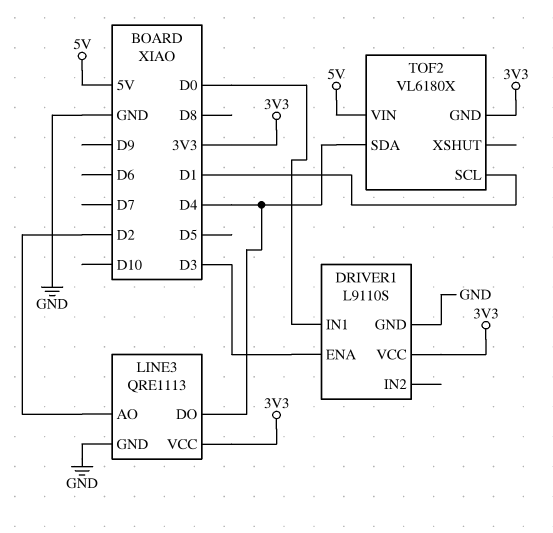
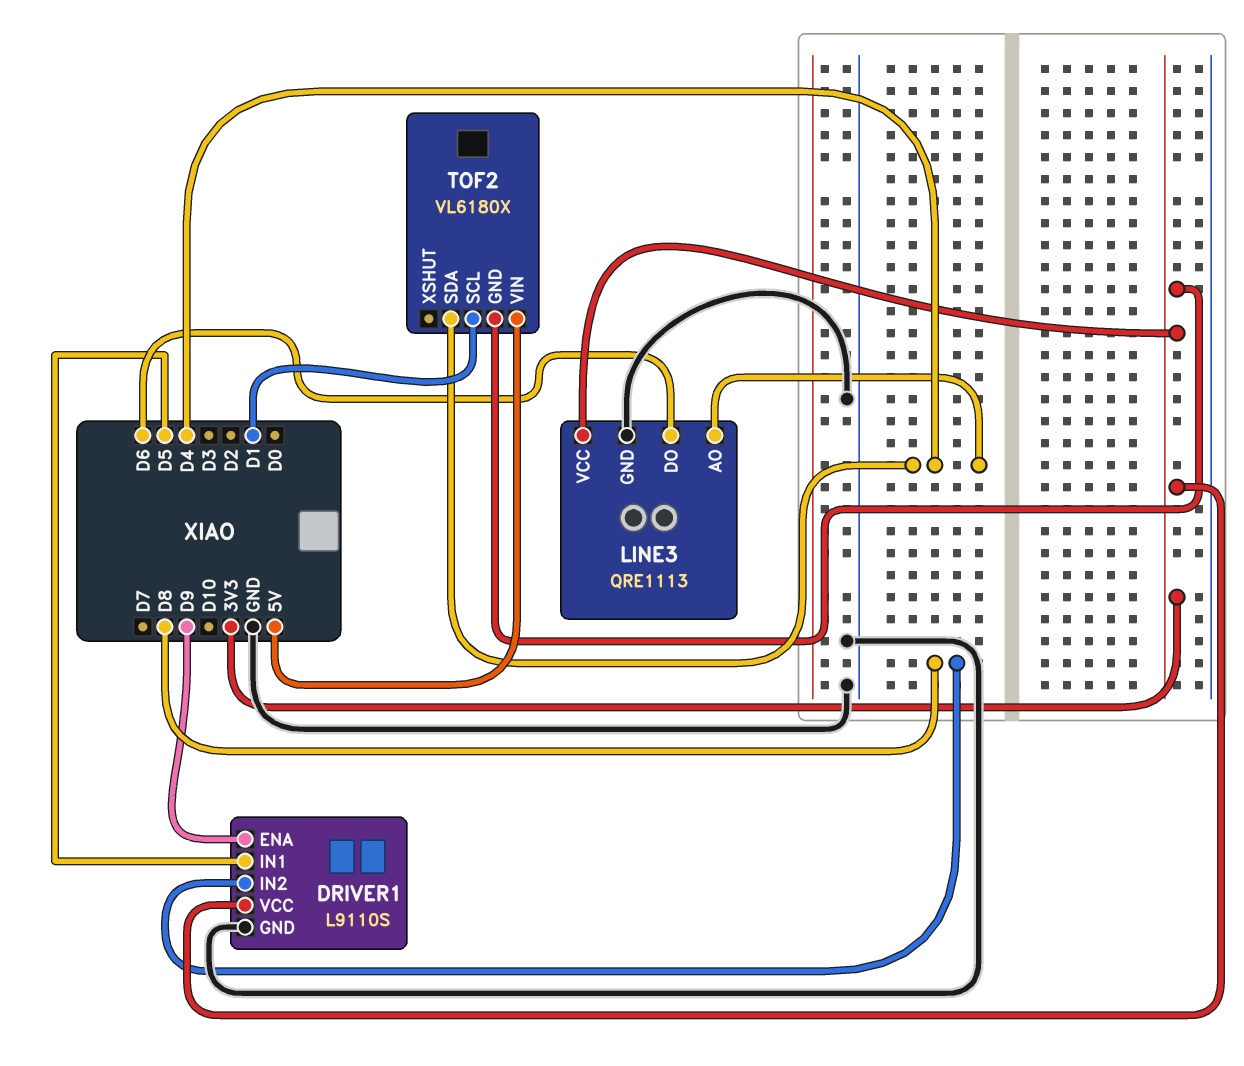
DRIVER1 pin ENA: D3 -> D9
DRIVER1 pin IN1: D0 -> D5
DRIVER1 pin IN2: none -> D8
LINE3 pin AO: D2 -> D4
LINE3 pin DO: D4 -> D6

